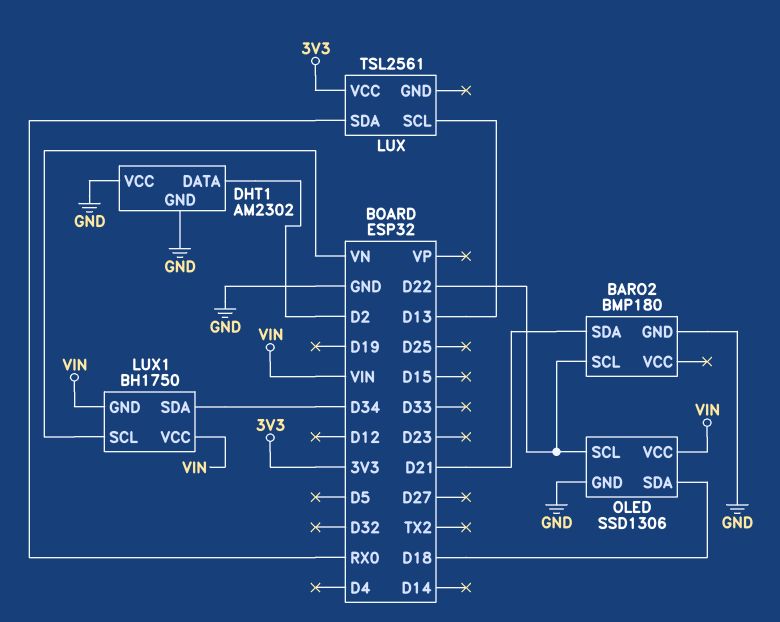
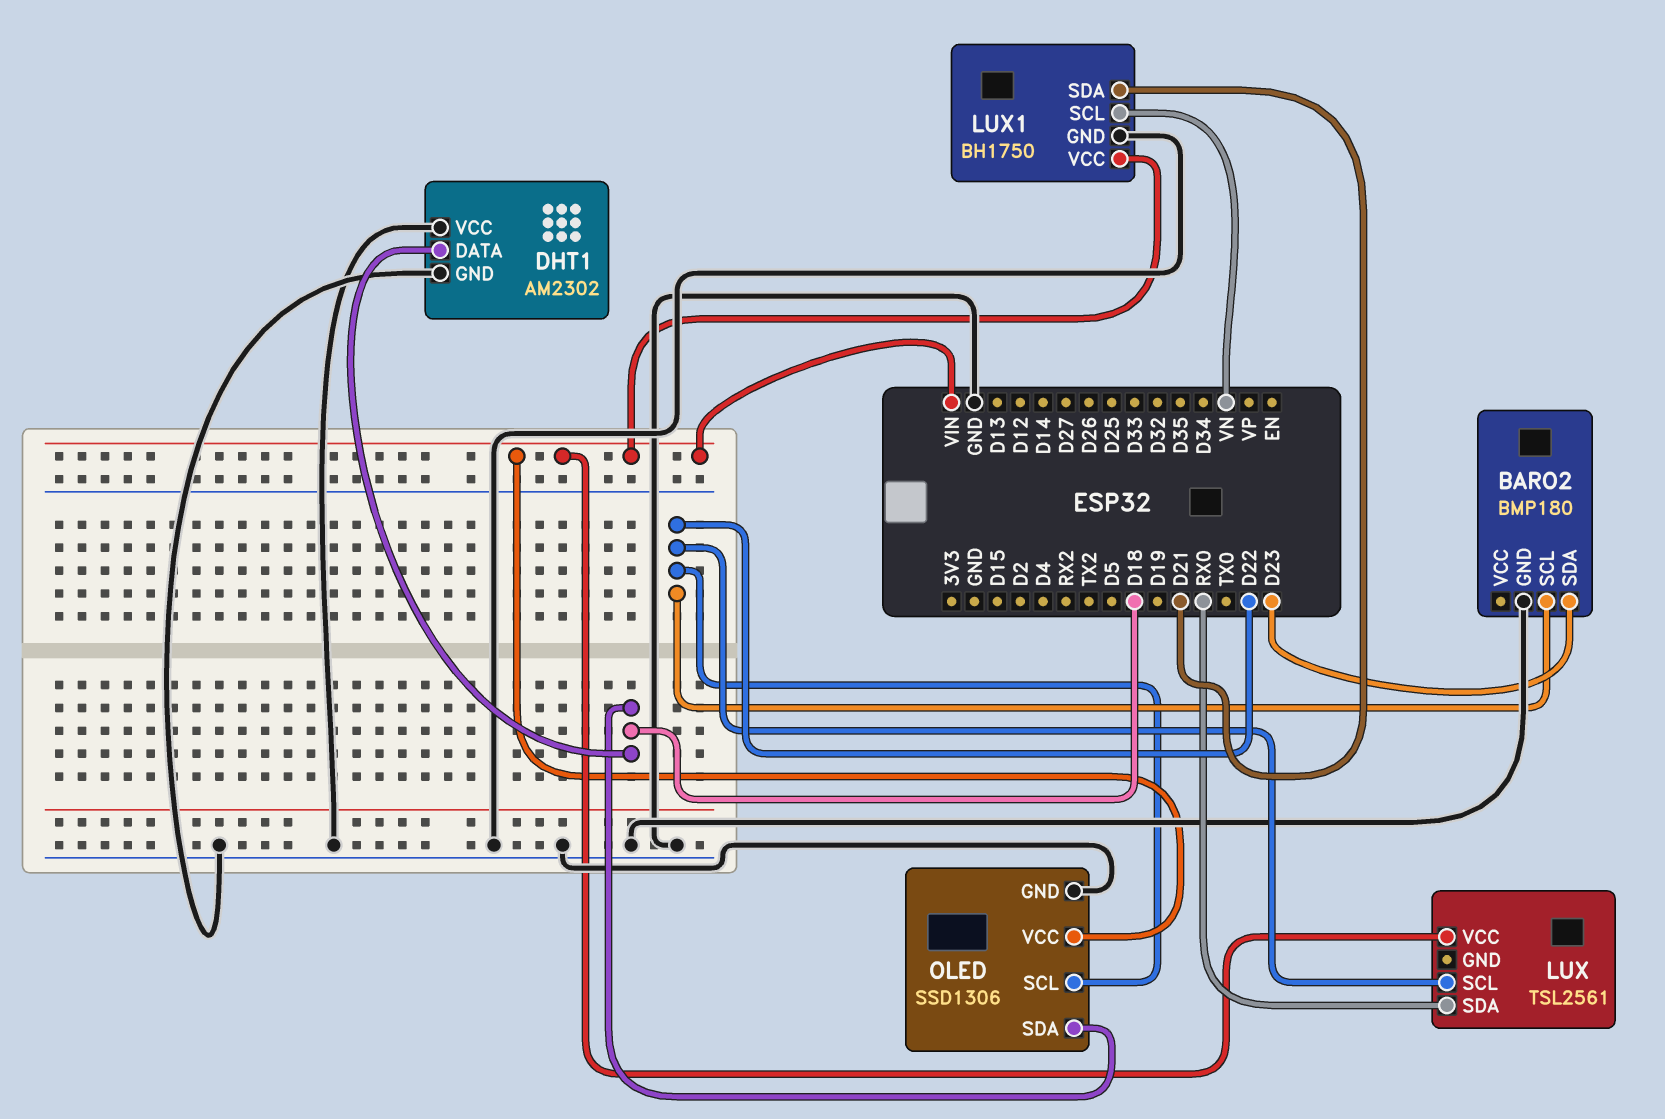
BARO2 pin SDA: D21 -> D23
DHT1 pin DATA: D2 -> D18
LUX pin SCL: D13 -> D22
LUX pin VCC: 3V3 -> VIN
LUX1 pin GND: VIN -> GND
LUX1 pin SDA: D34 -> D21

